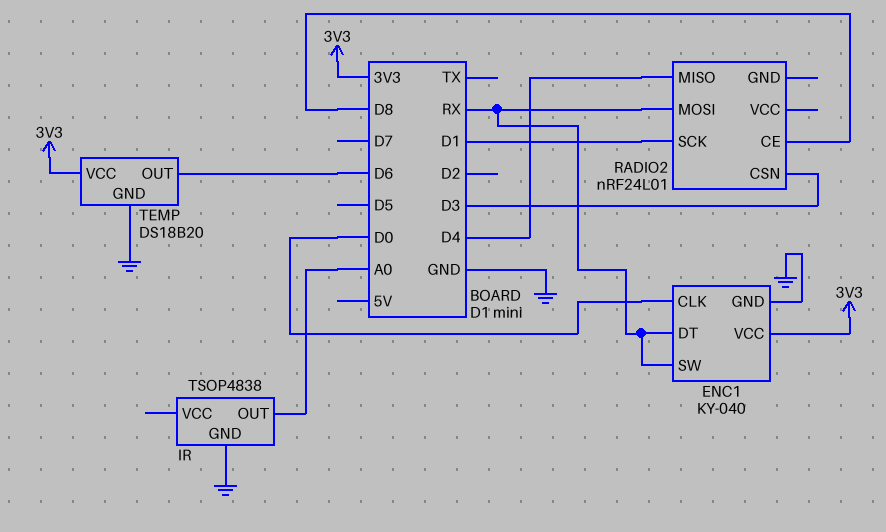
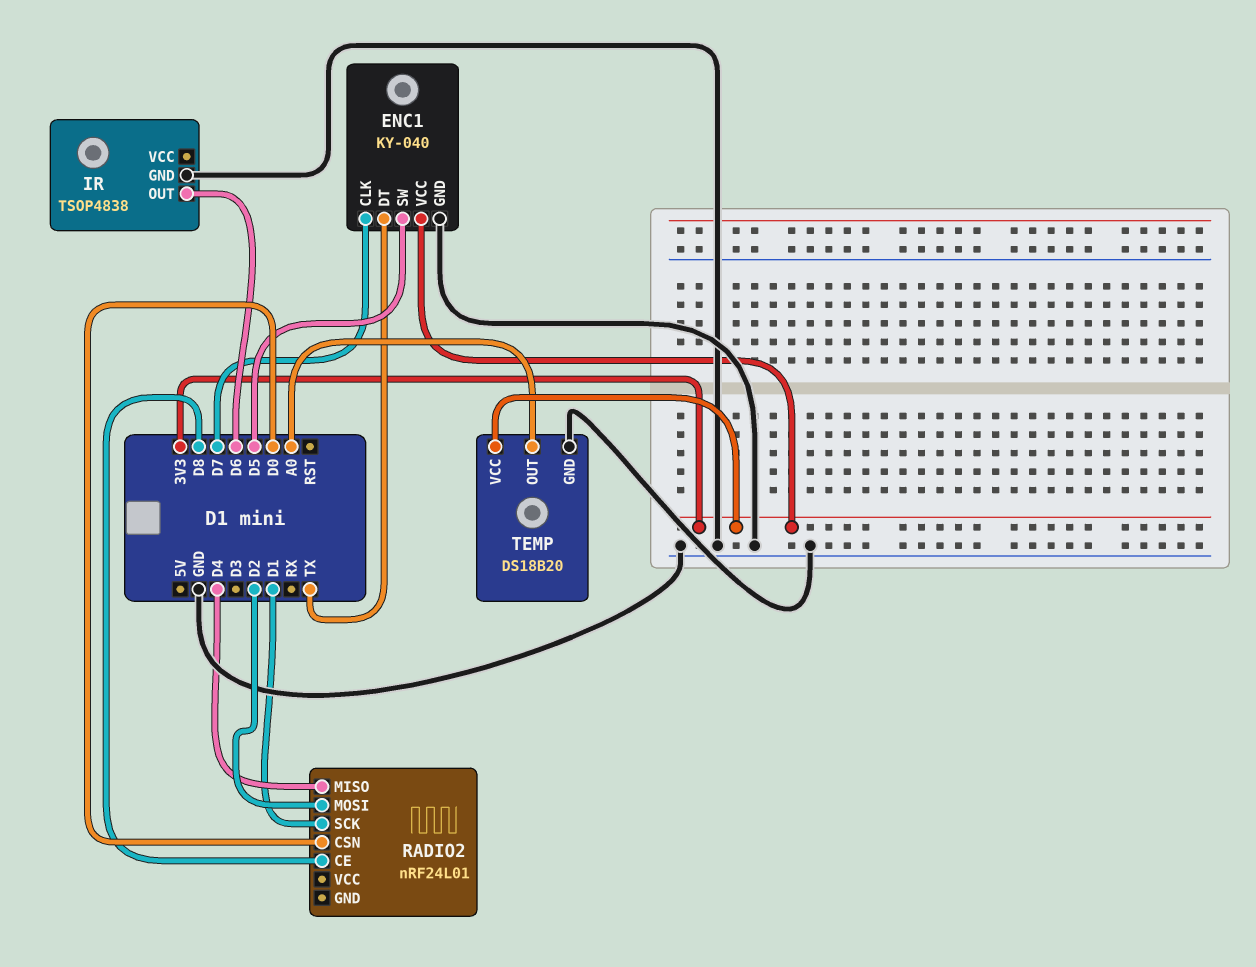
ENC1 pin CLK: D0 -> D7
ENC1 pin DT: RX -> TX
ENC1 pin SW: RX -> D5
IR pin OUT: A0 -> D6
RADIO2 pin CSN: D3 -> D0
RADIO2 pin MOSI: RX -> D2
TEMP pin OUT: D6 -> A0

